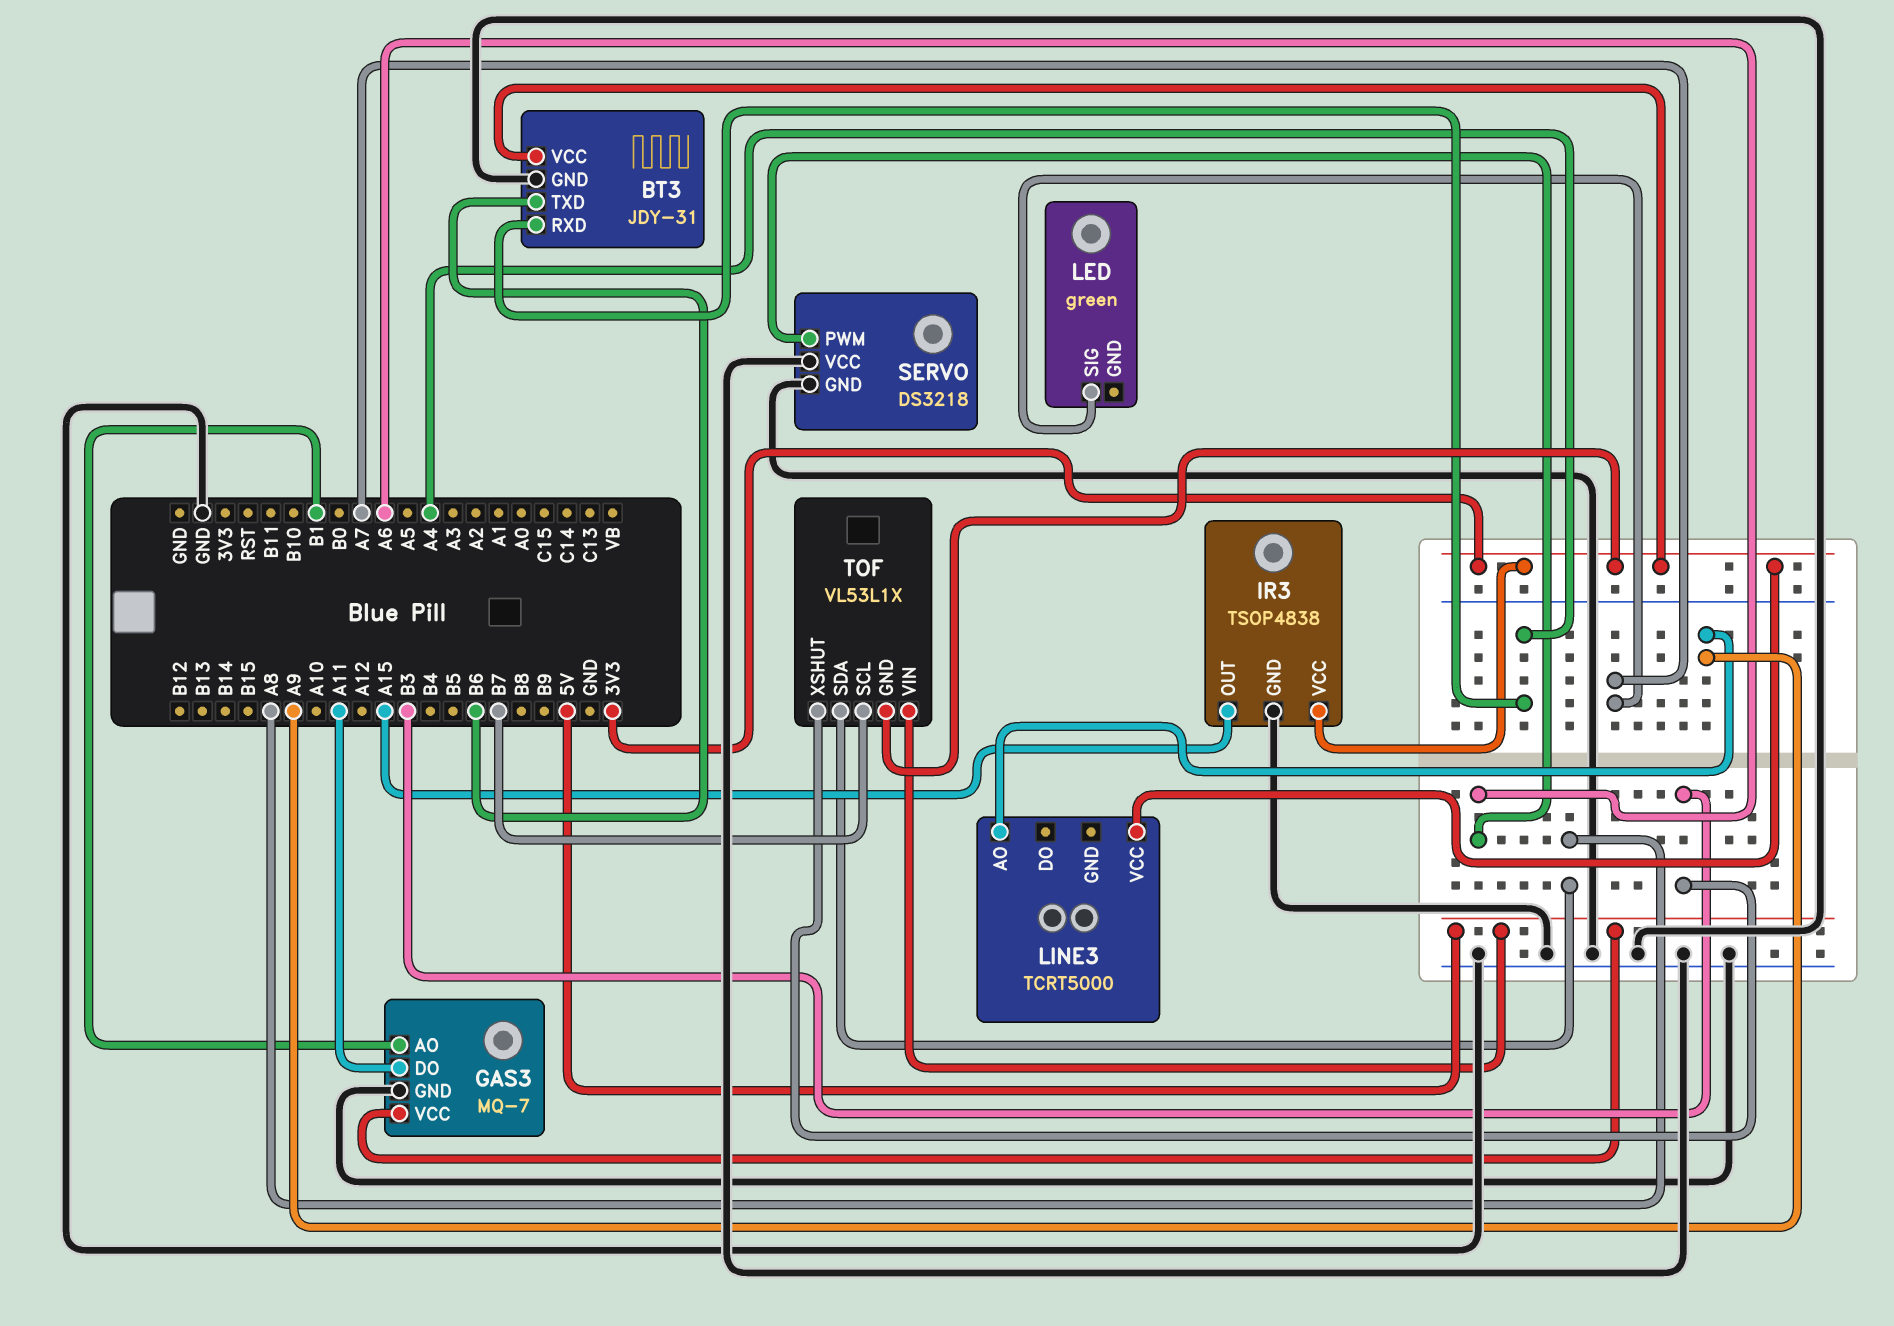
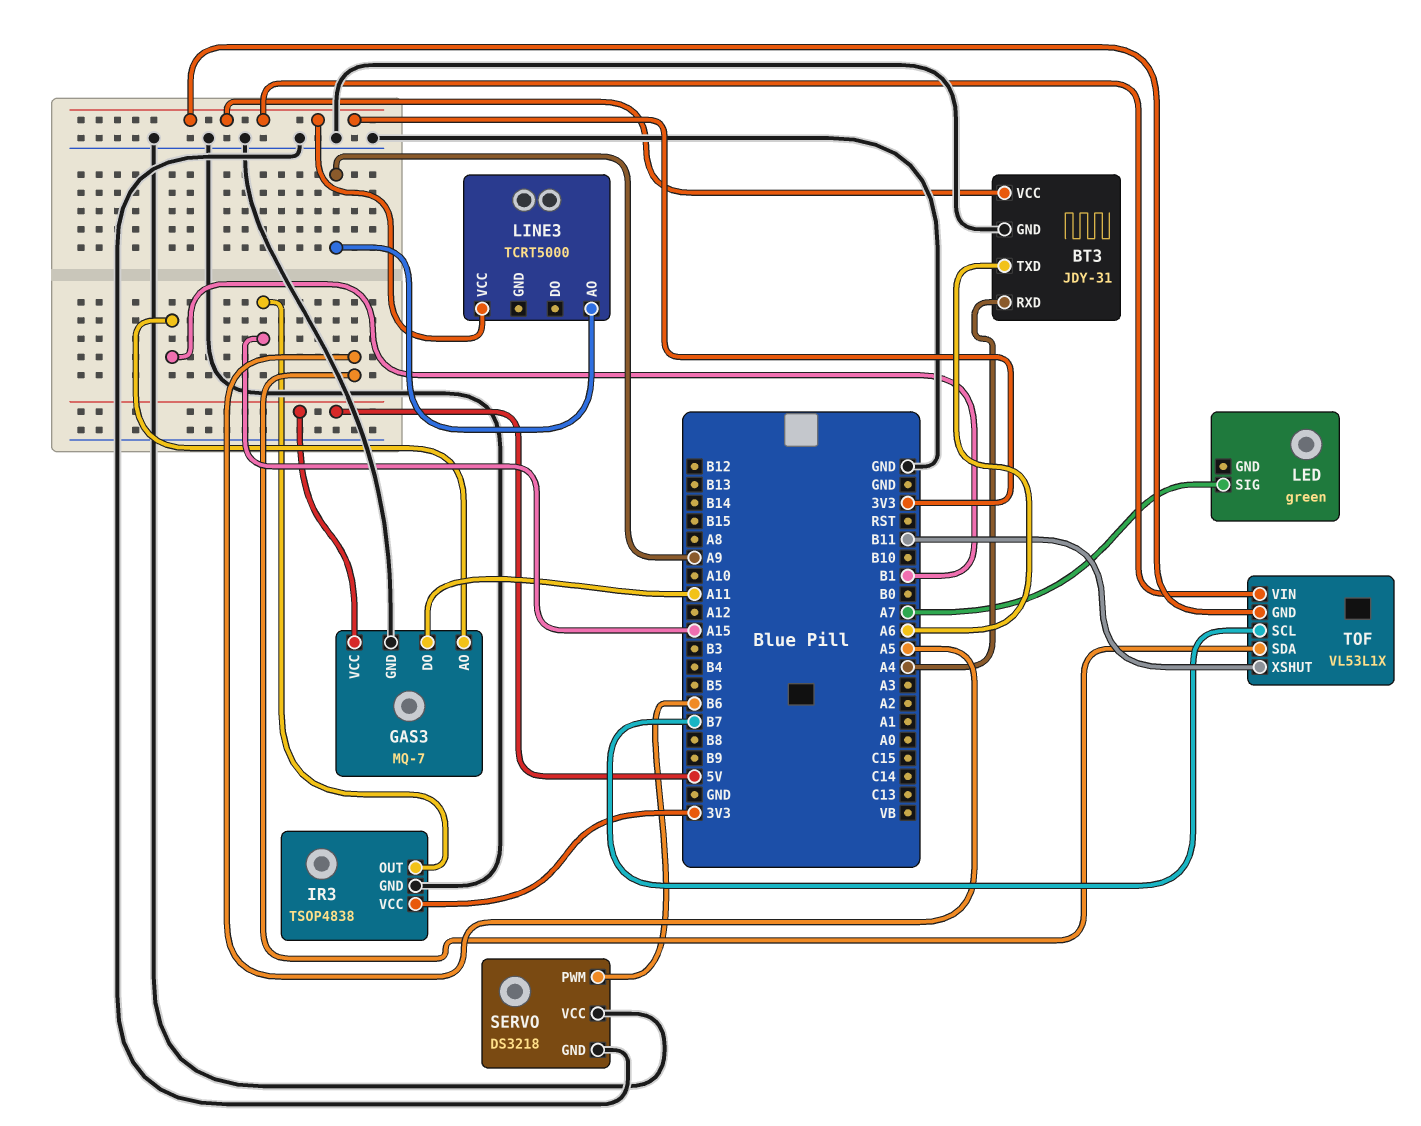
BT3 pin TXD: B6 -> A6
SERVO pin PWM: A6 -> B6
TOF pin SDA: A8 -> A5
TOF pin VIN: 5V -> 3V3
TOF pin XSHUT: B3 -> B11

